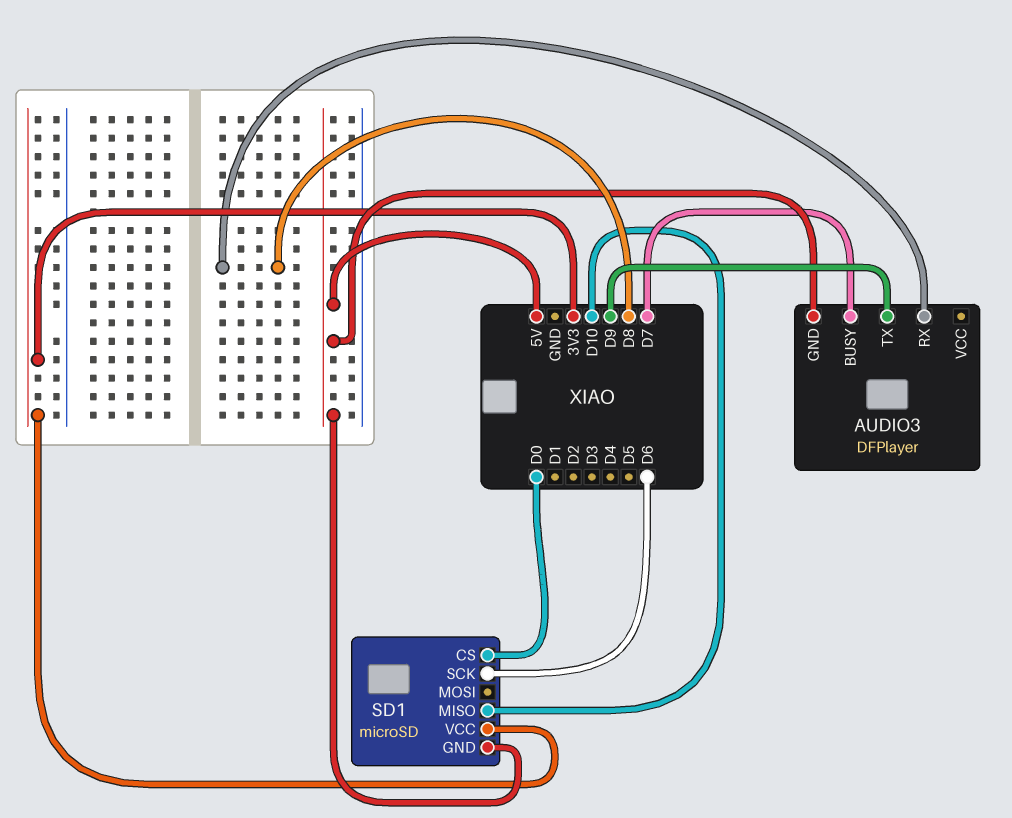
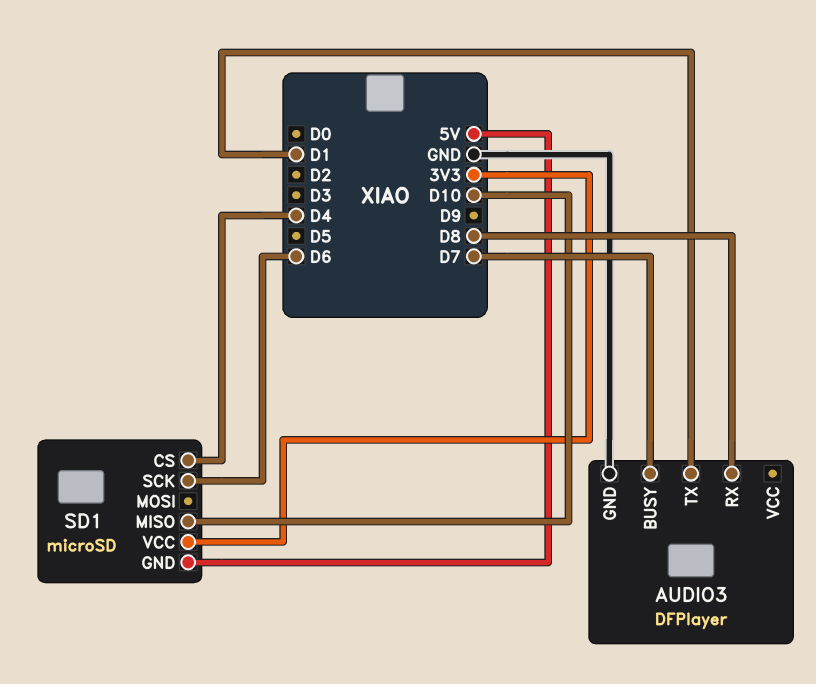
AUDIO3 pin GND: 5V -> GND
AUDIO3 pin TX: D9 -> D1
SD1 pin CS: D0 -> D4

